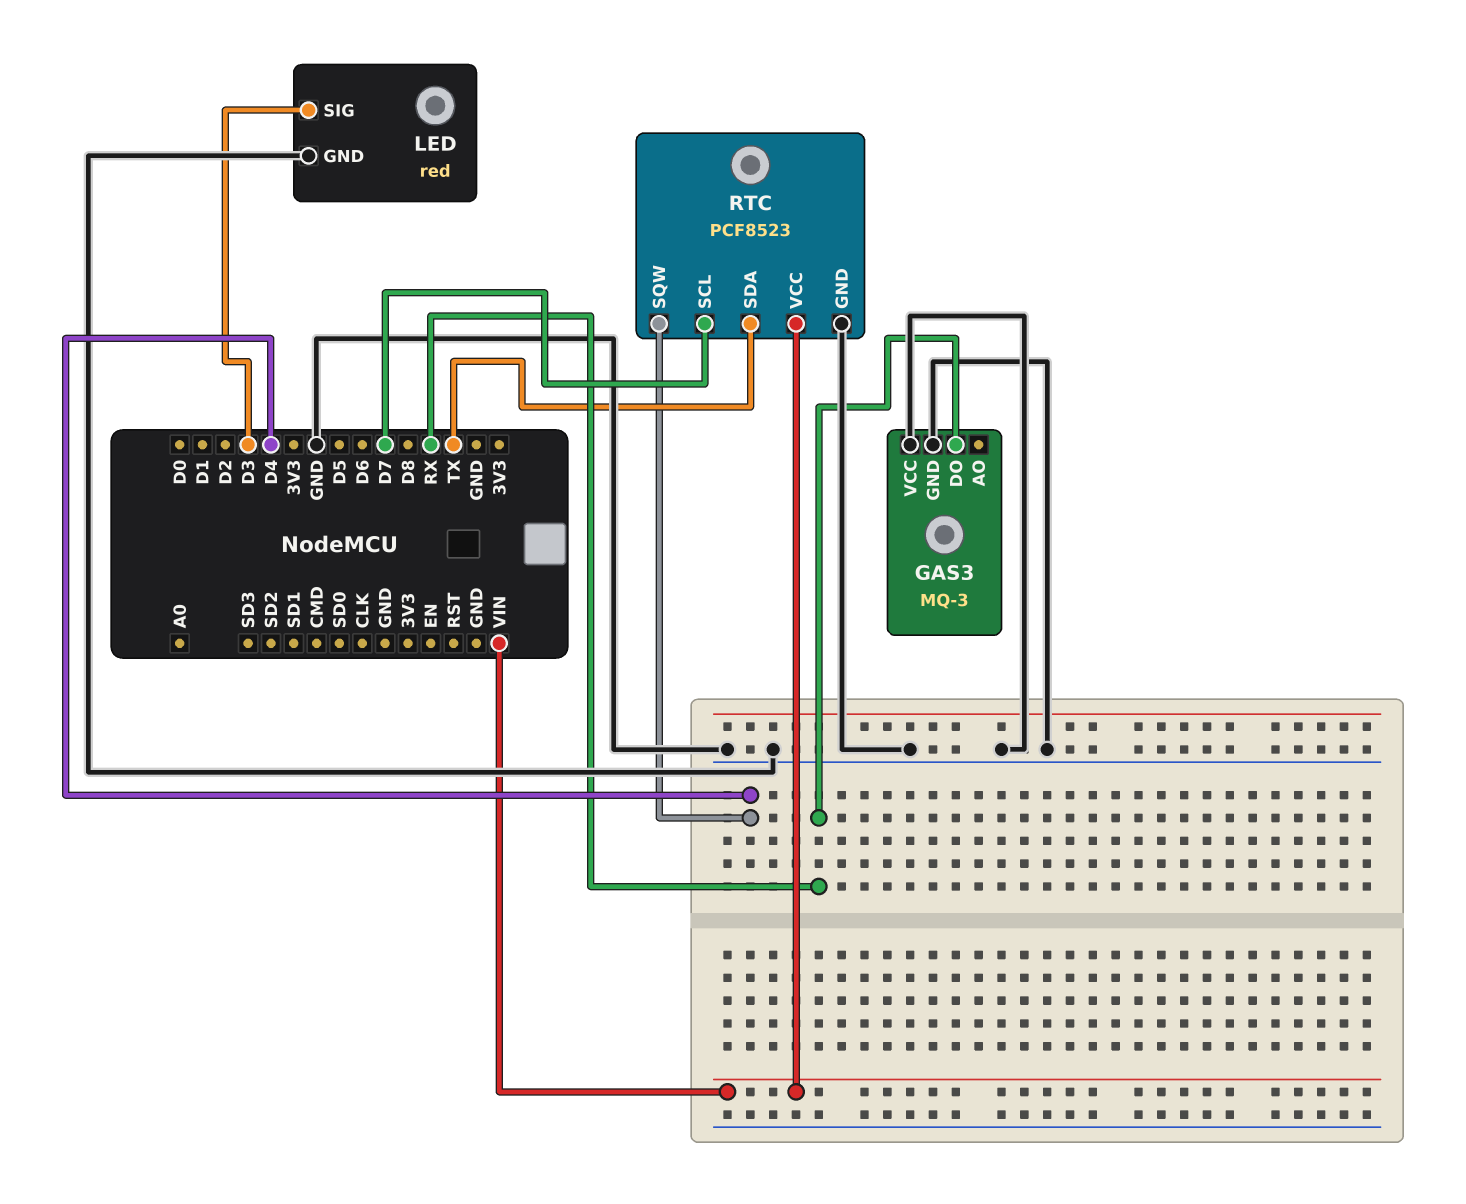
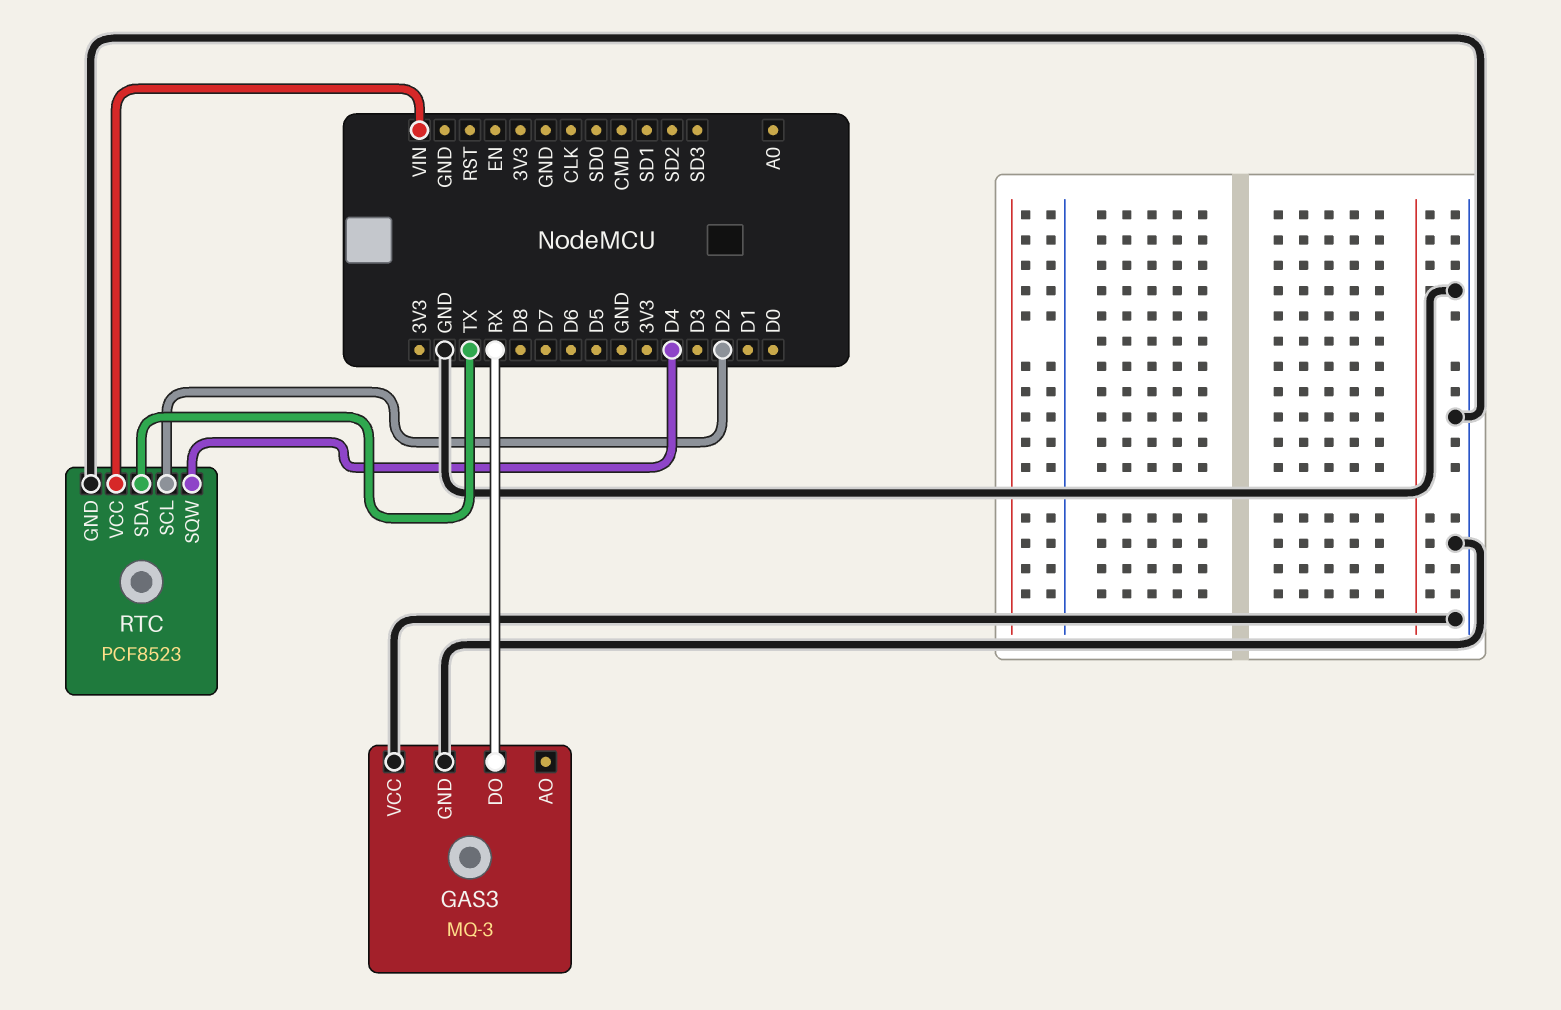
LED: red -> none
LED pin GND: GND -> none
LED pin SIG: D3 -> none
RTC pin SCL: D7 -> D2

